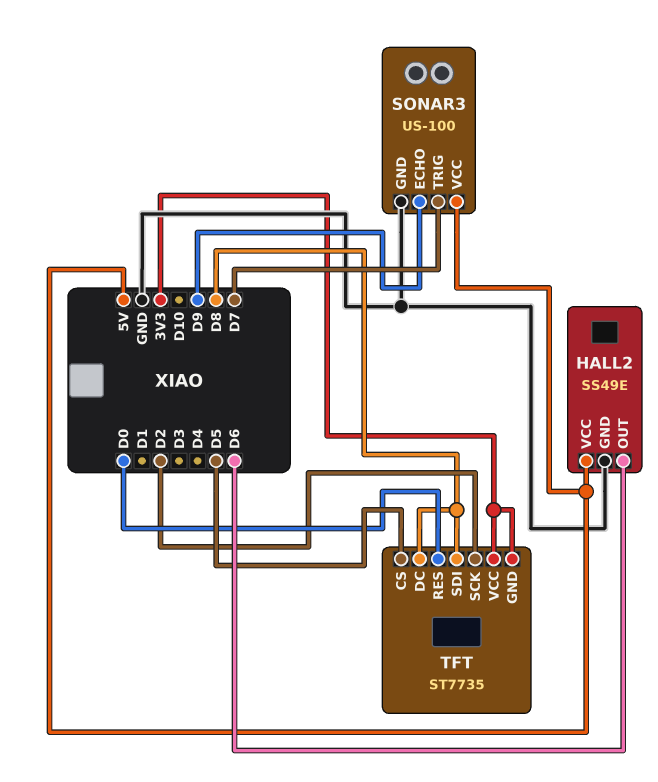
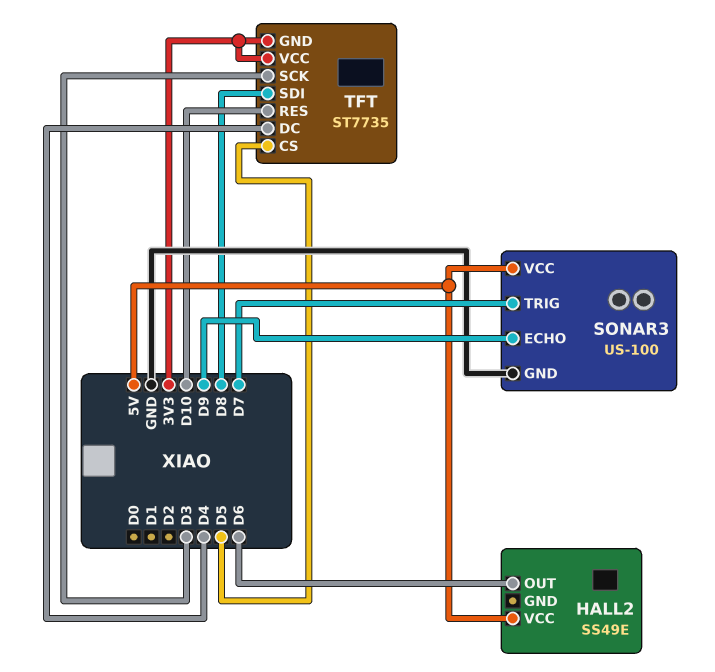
HALL2 pin GND: GND -> none
TFT pin DC: D8 -> D4
TFT pin RES: D0 -> D10
TFT pin SCK: D2 -> D3

